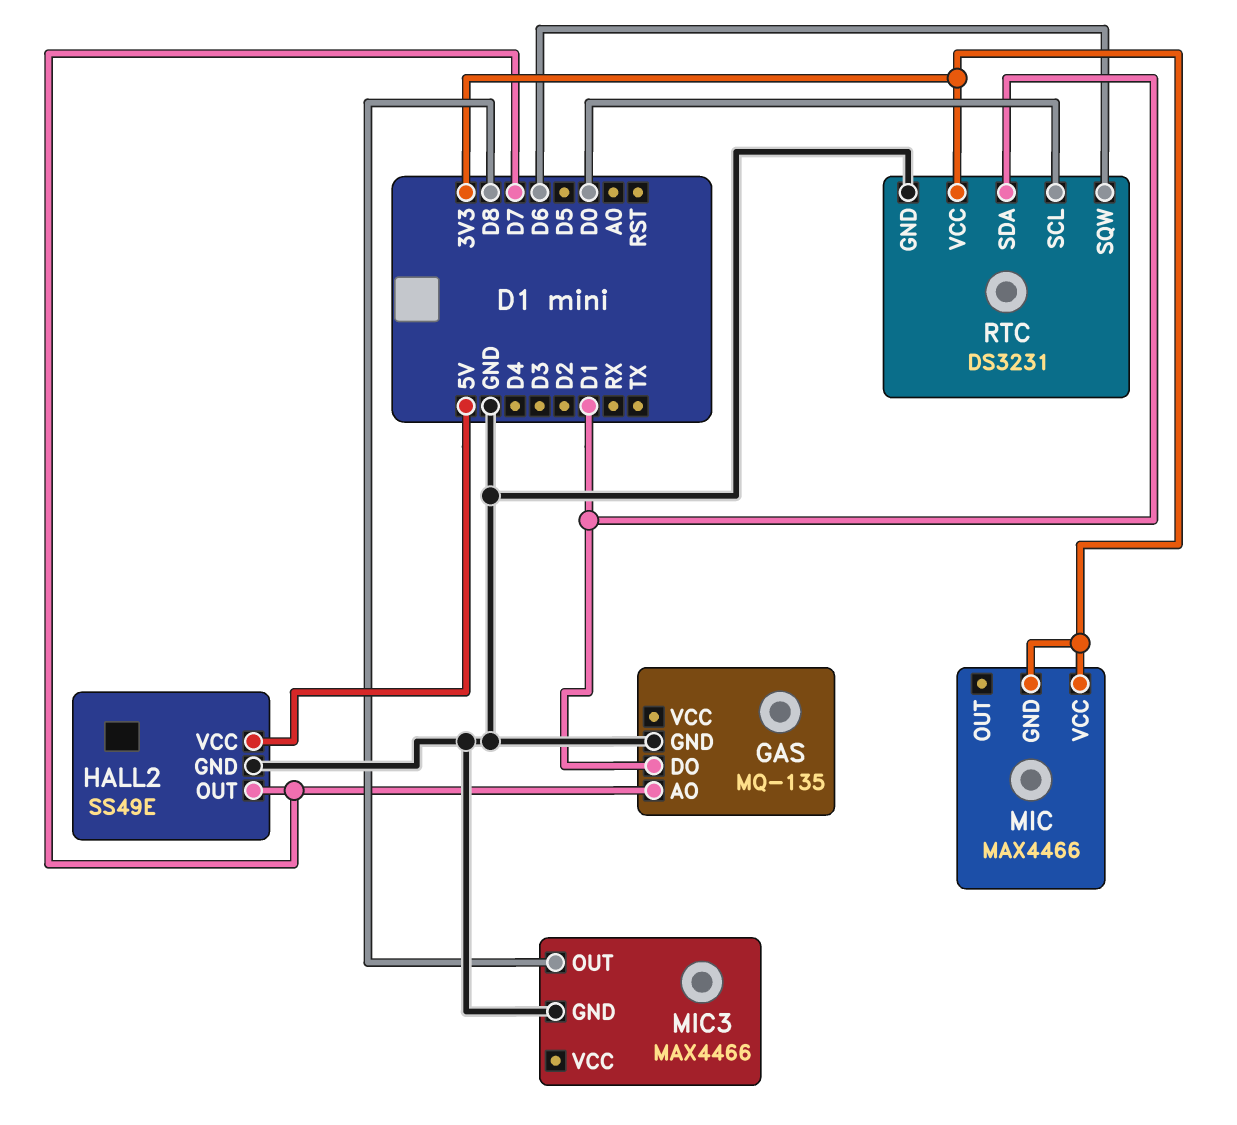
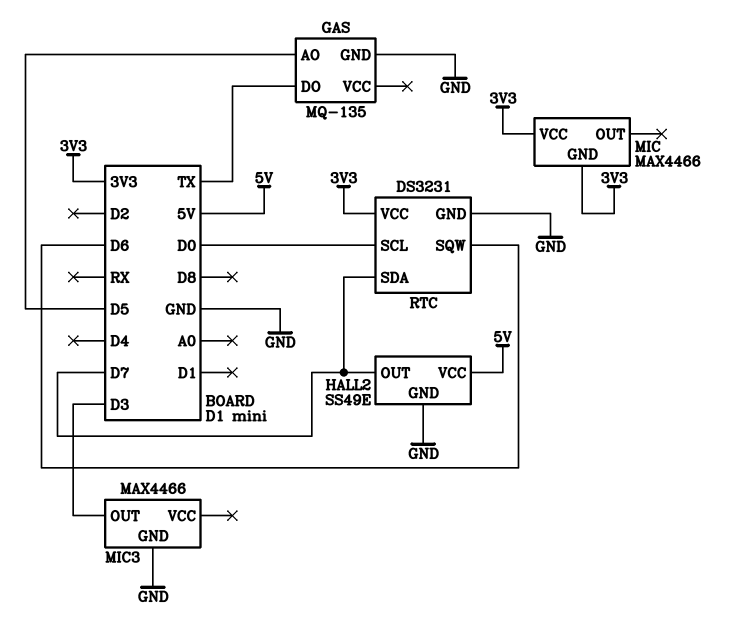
GAS pin AO: D7 -> D5
GAS pin DO: D1 -> TX
MIC3 pin OUT: D8 -> D3
RTC pin SDA: D1 -> D7

